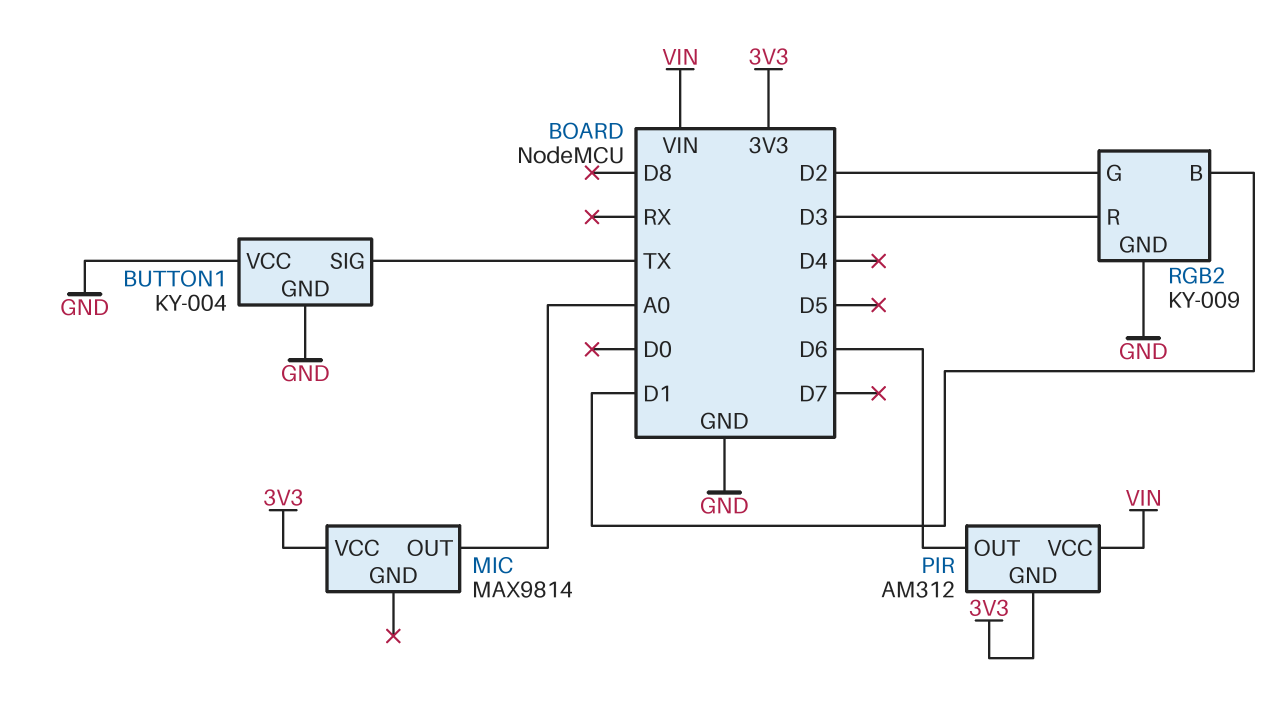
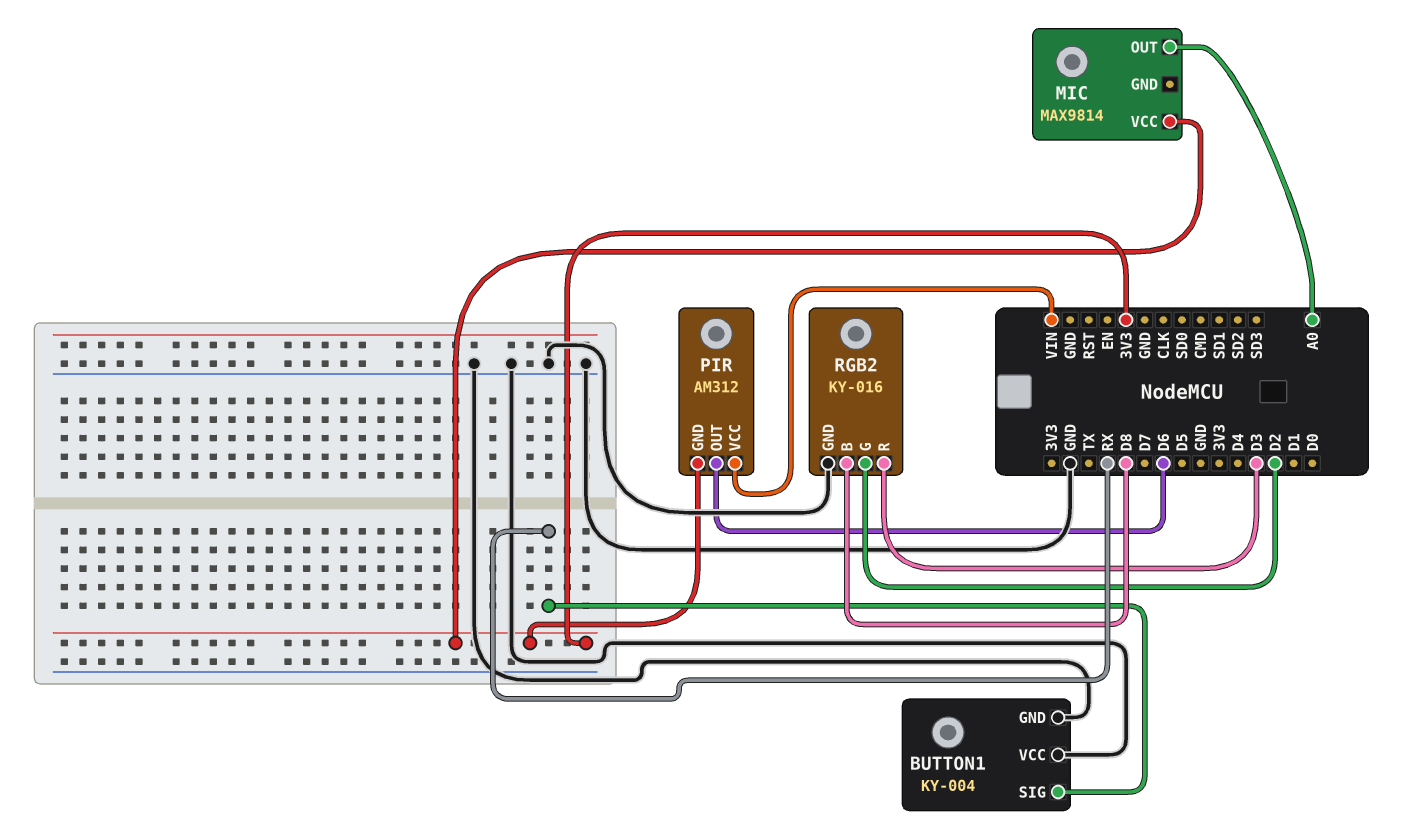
BUTTON1 pin SIG: TX -> RX
RGB2: KY-009 -> KY-016
RGB2 pin B: D1 -> D8

